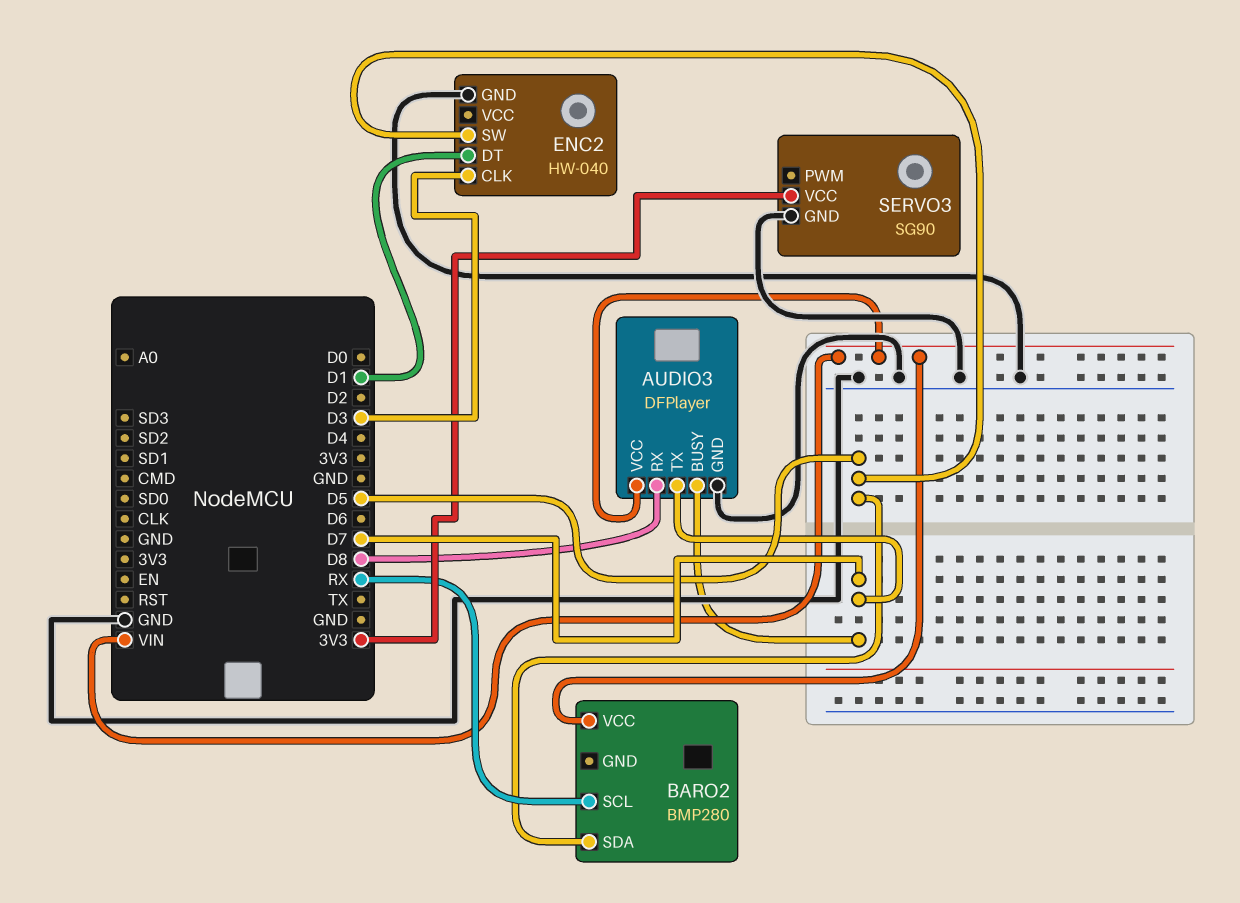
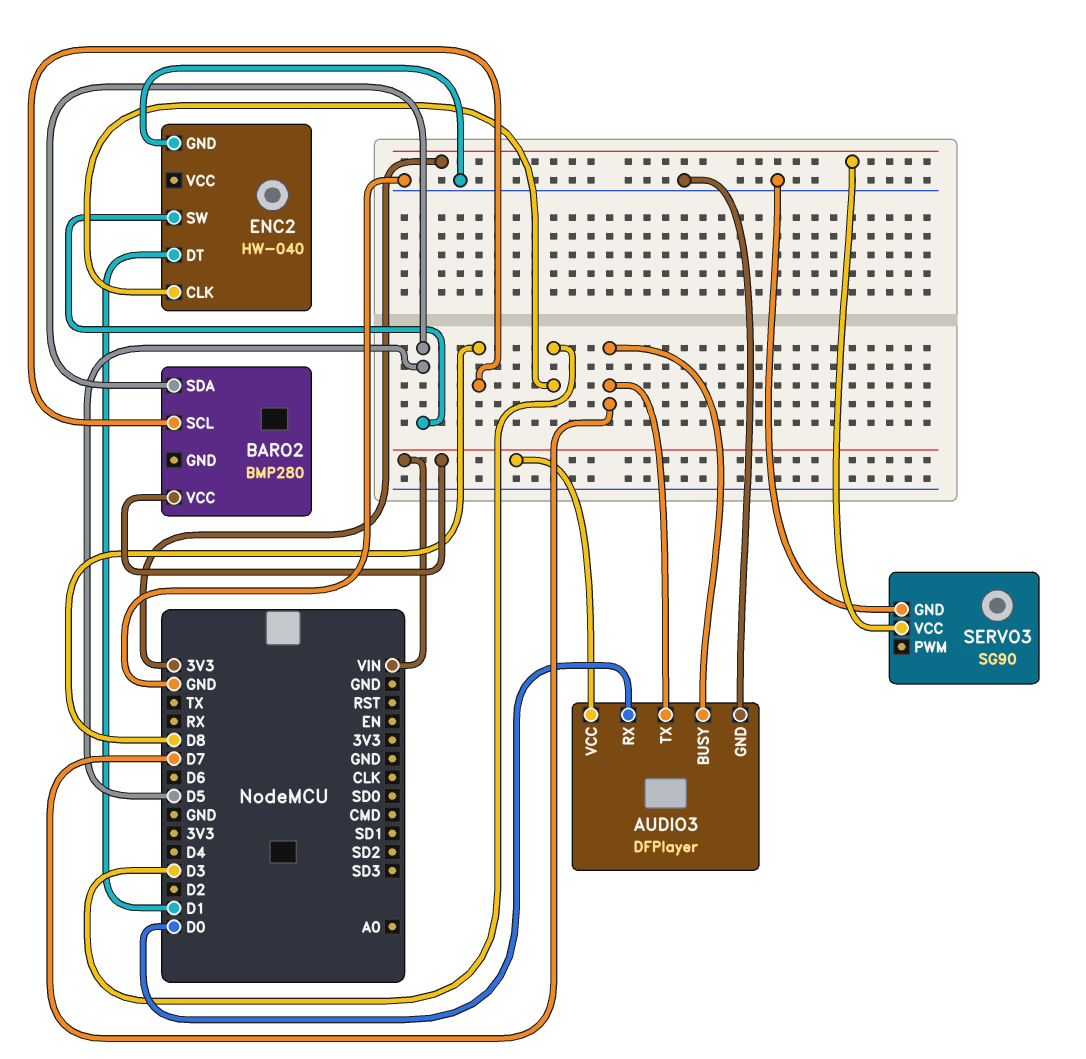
AUDIO3 pin RX: D8 -> D0
BARO2 pin SCL: RX -> D8

